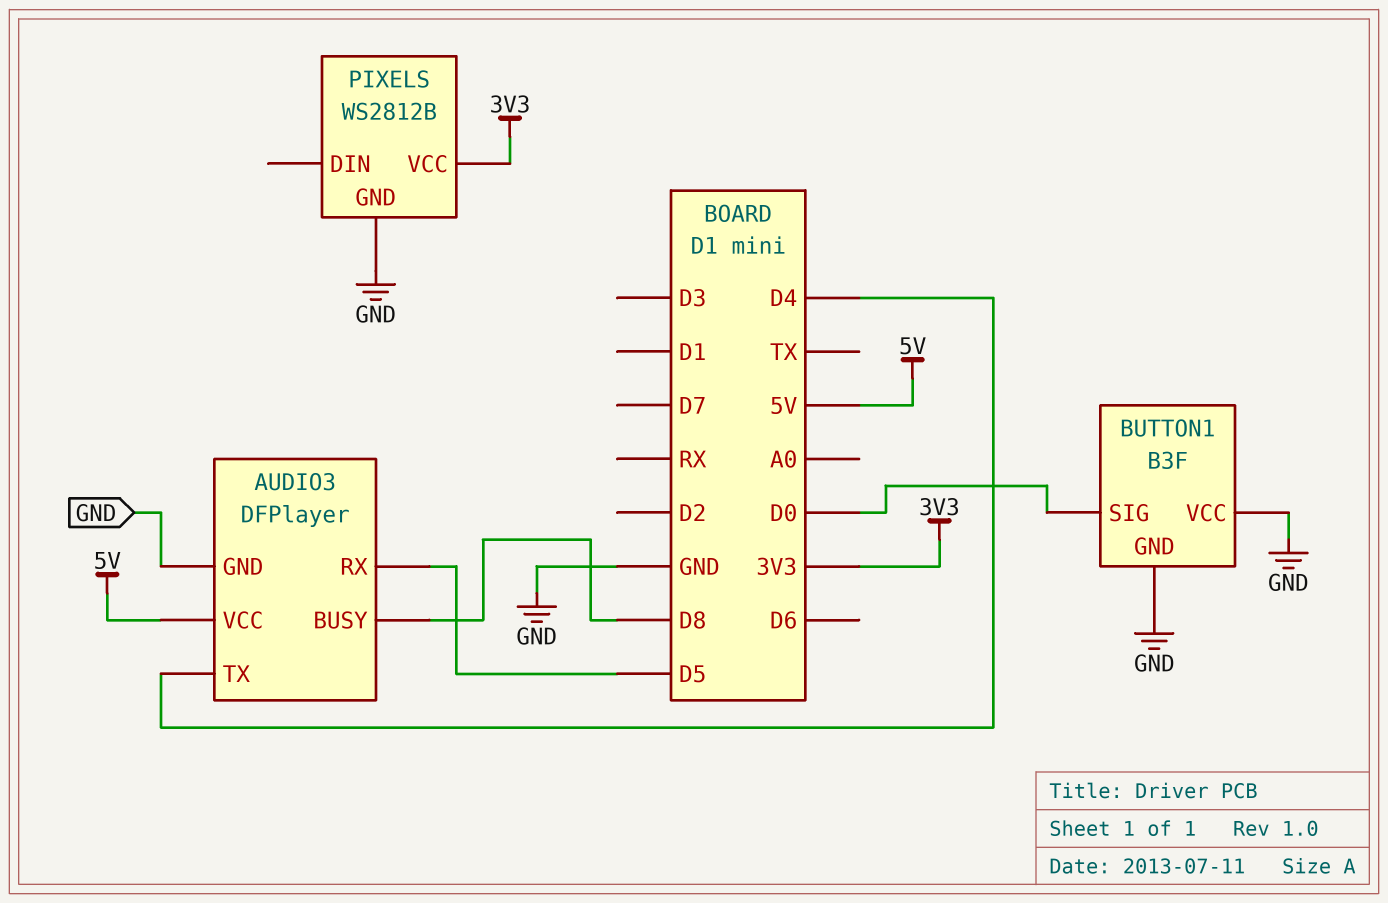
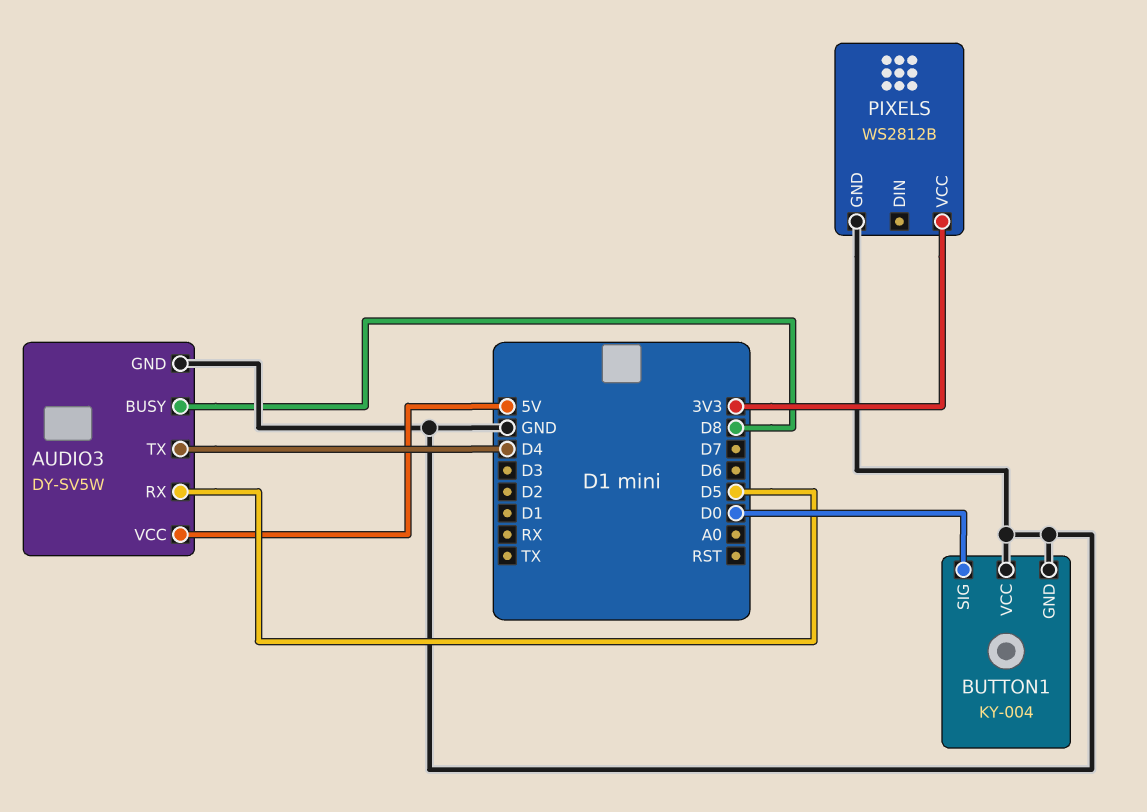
AUDIO3: DFPlayer -> DY-SV5W
BUTTON1: B3F -> KY-004

